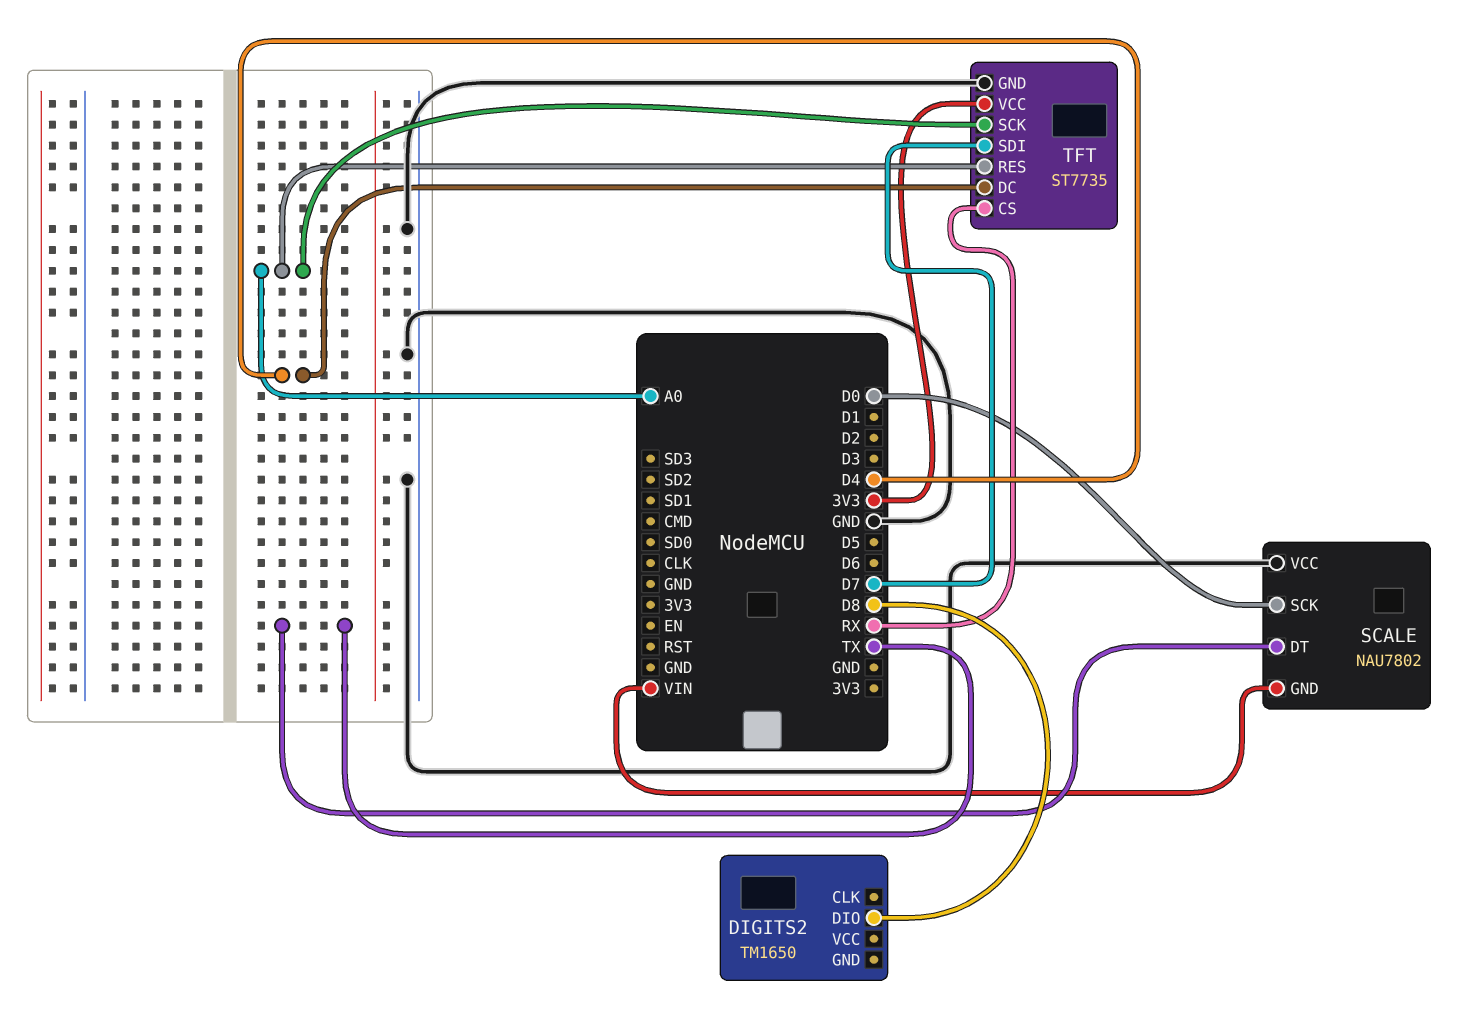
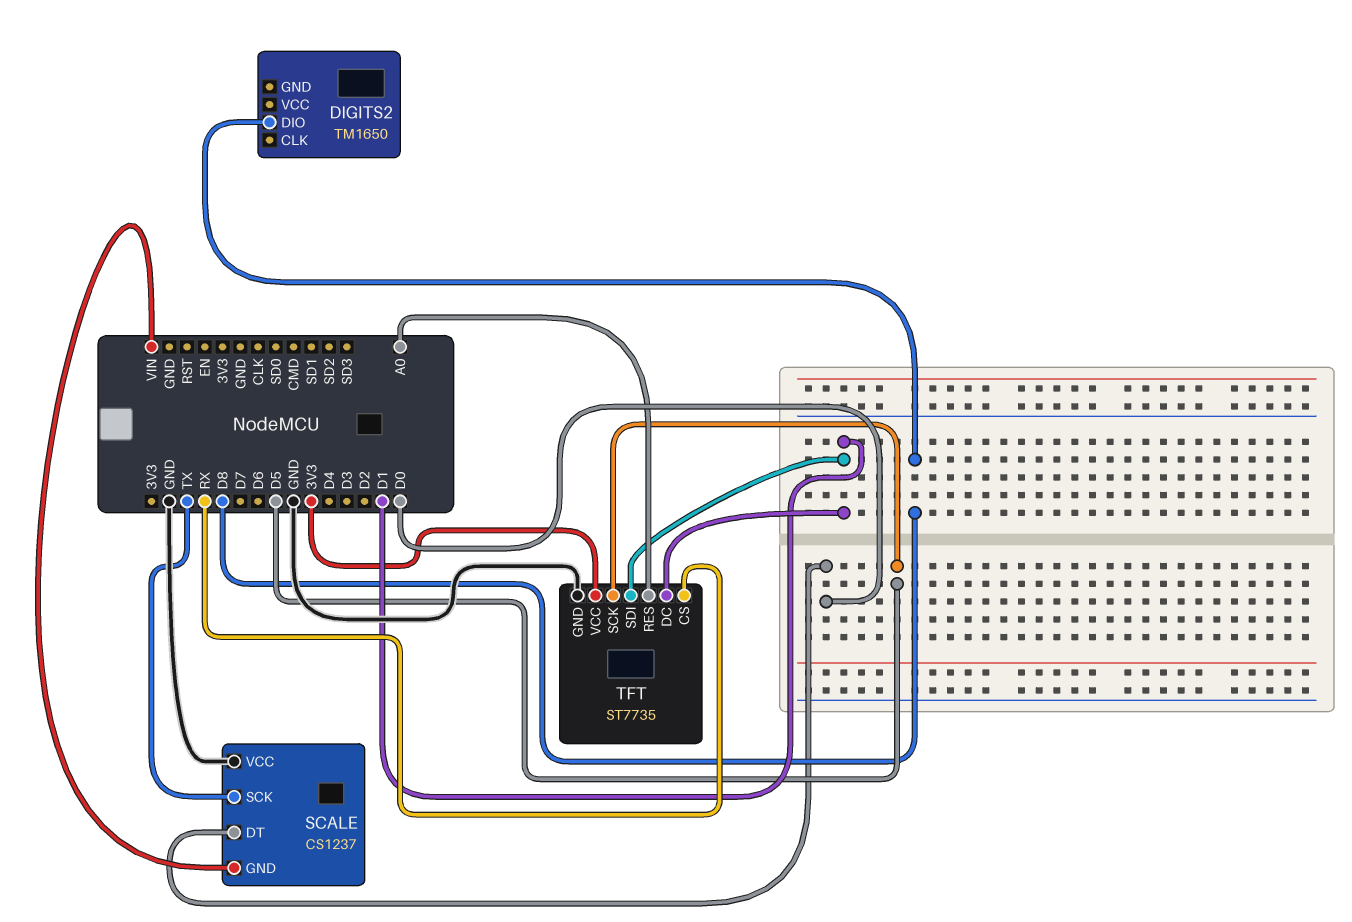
SCALE: NAU7802 -> CS1237
SCALE pin DT: TX -> D0
SCALE pin SCK: D0 -> TX
TFT pin DC: D4 -> D1
TFT pin SCK: A0 -> D5
TFT pin SDI: D7 -> D1

